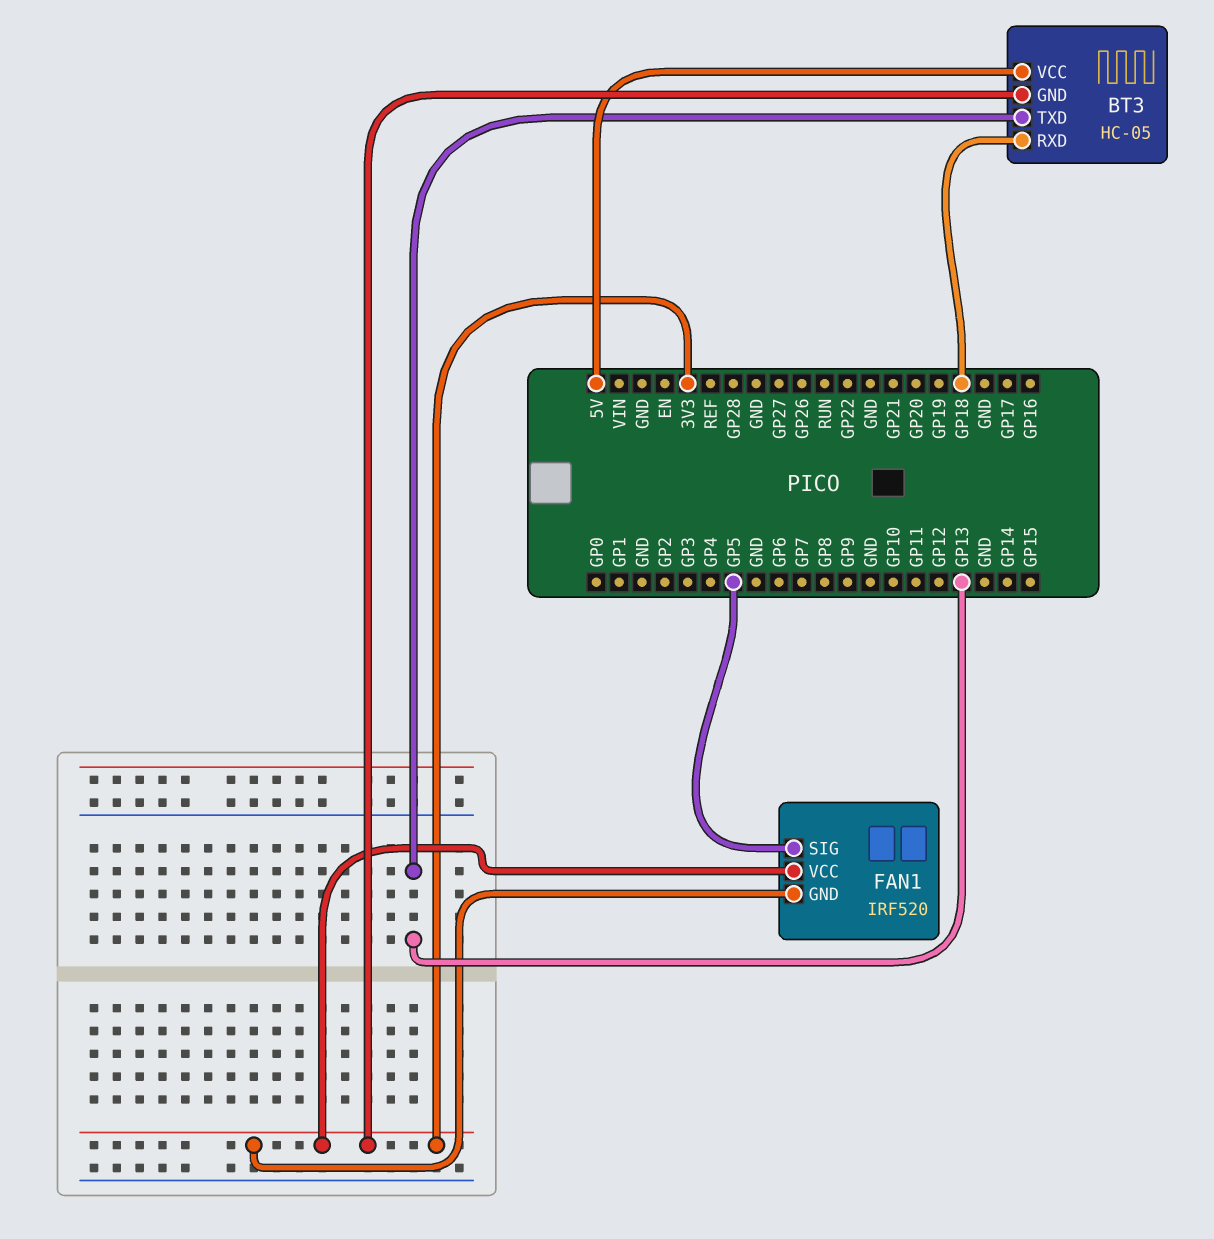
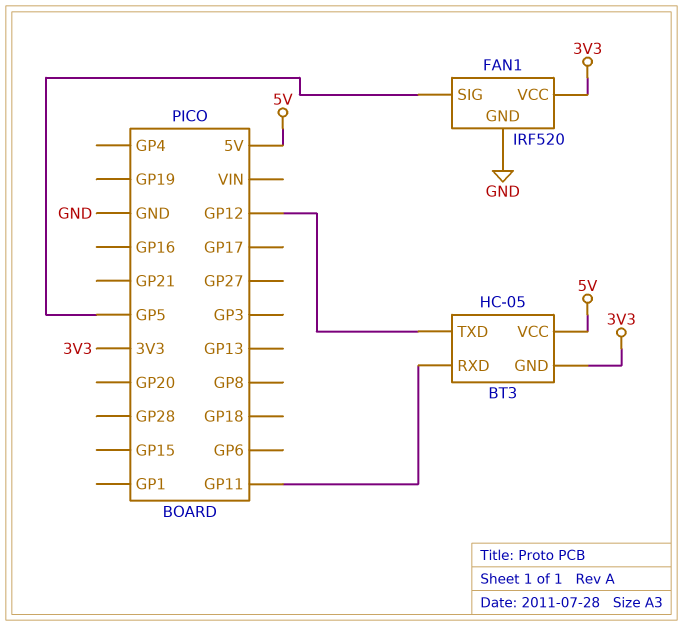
BT3 pin RXD: GP18 -> GP11
BT3 pin TXD: GP13 -> GP12
FAN1 pin GND: 3V3 -> GND

